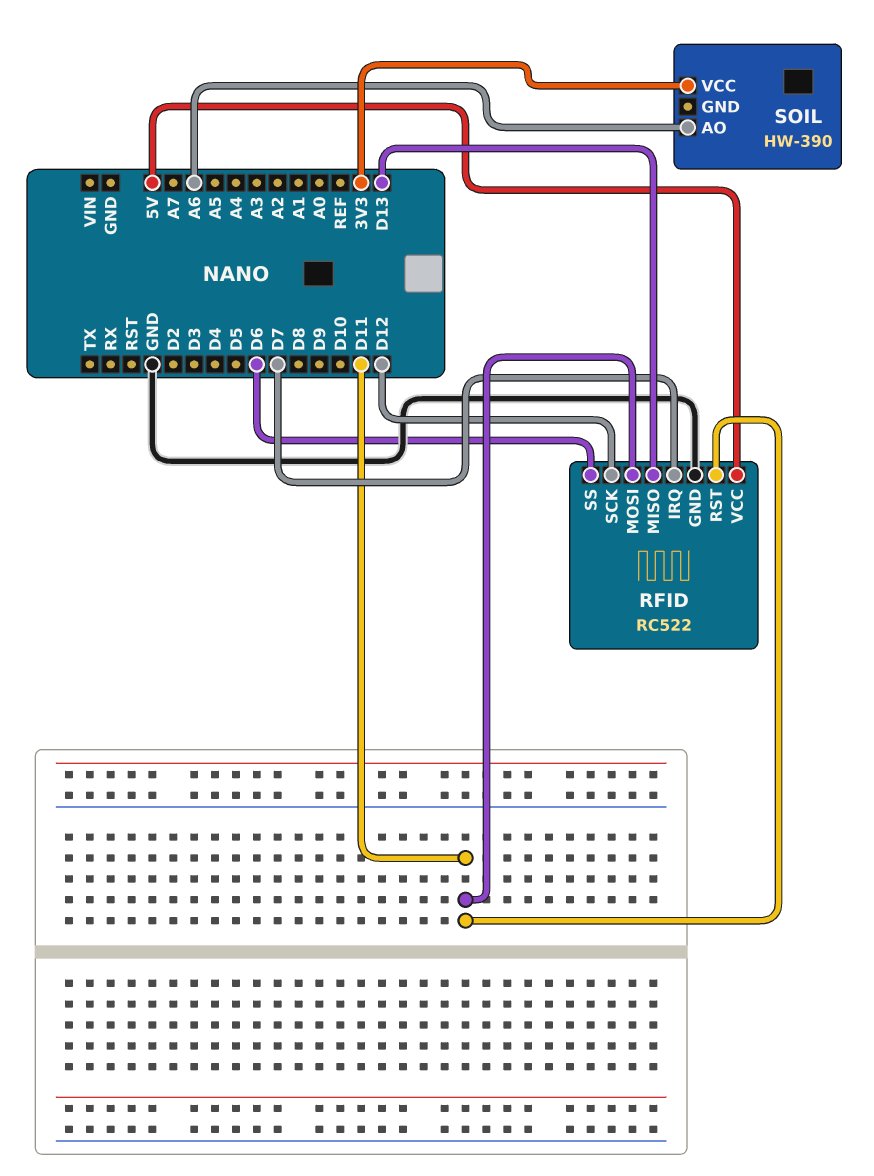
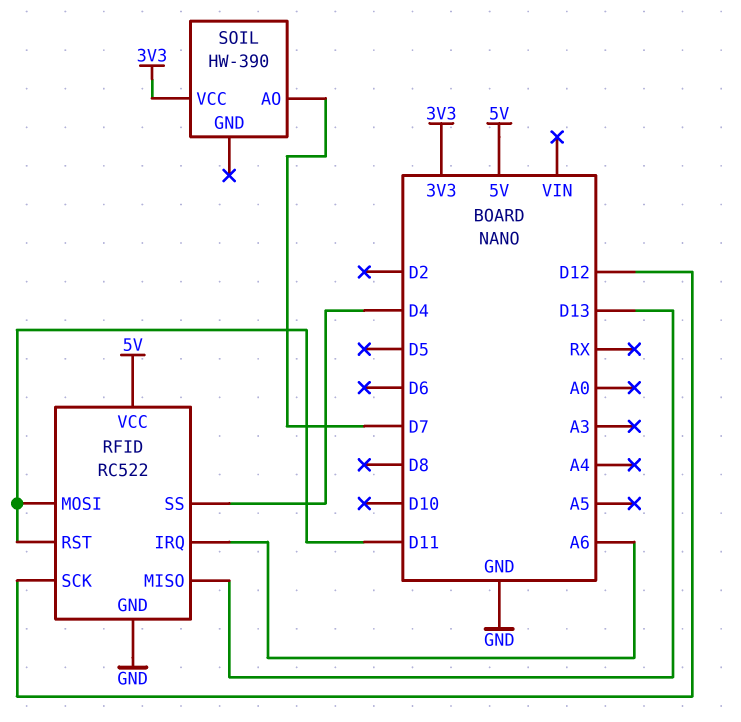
RFID pin IRQ: D7 -> A6
RFID pin SS: D6 -> D4
SOIL pin AO: A6 -> D7

